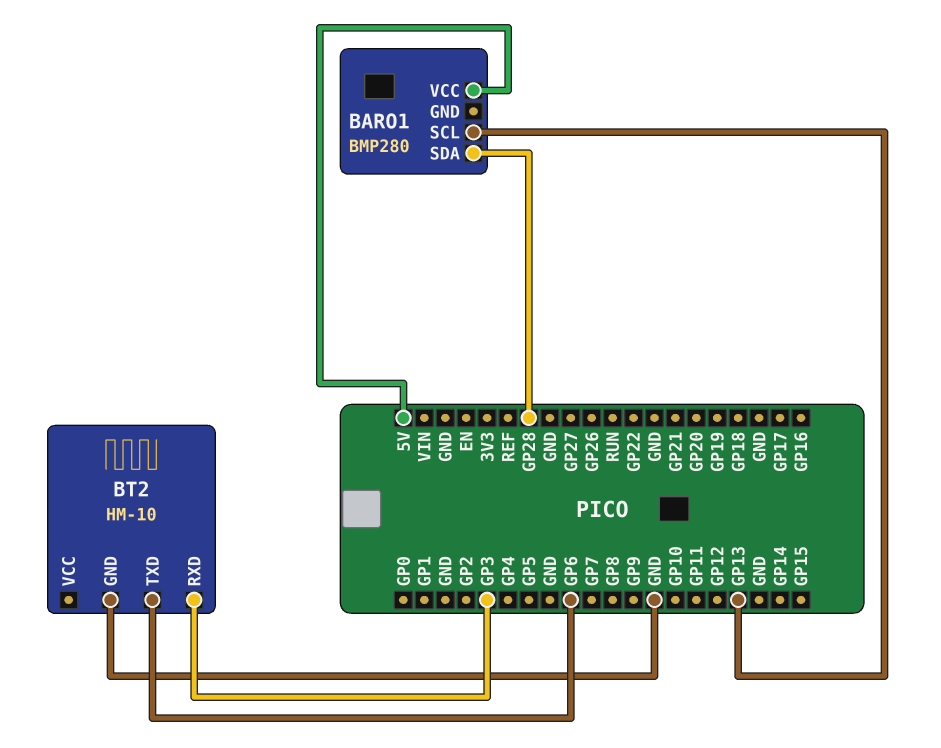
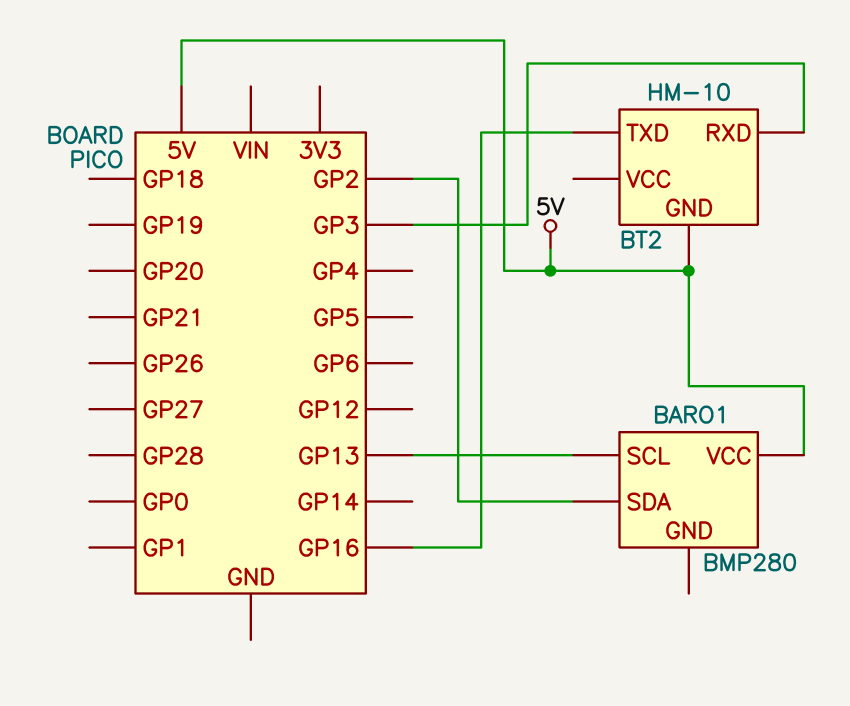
BARO1 pin SDA: GP28 -> GP2
BT2 pin GND: GND -> 5V
BT2 pin TXD: GP6 -> GP16

